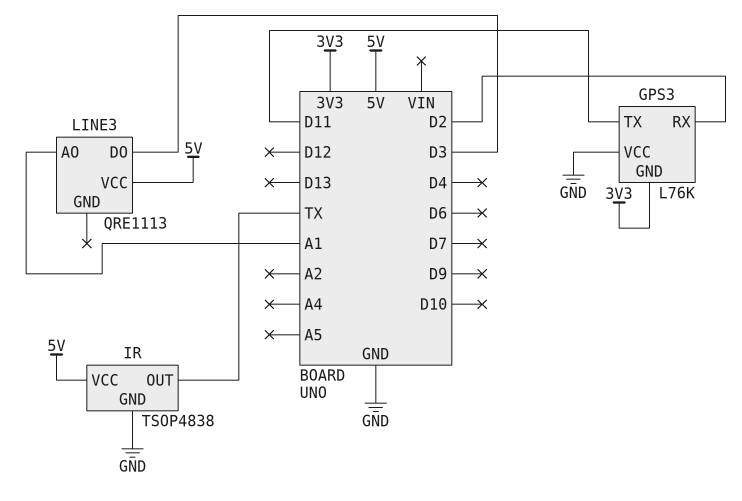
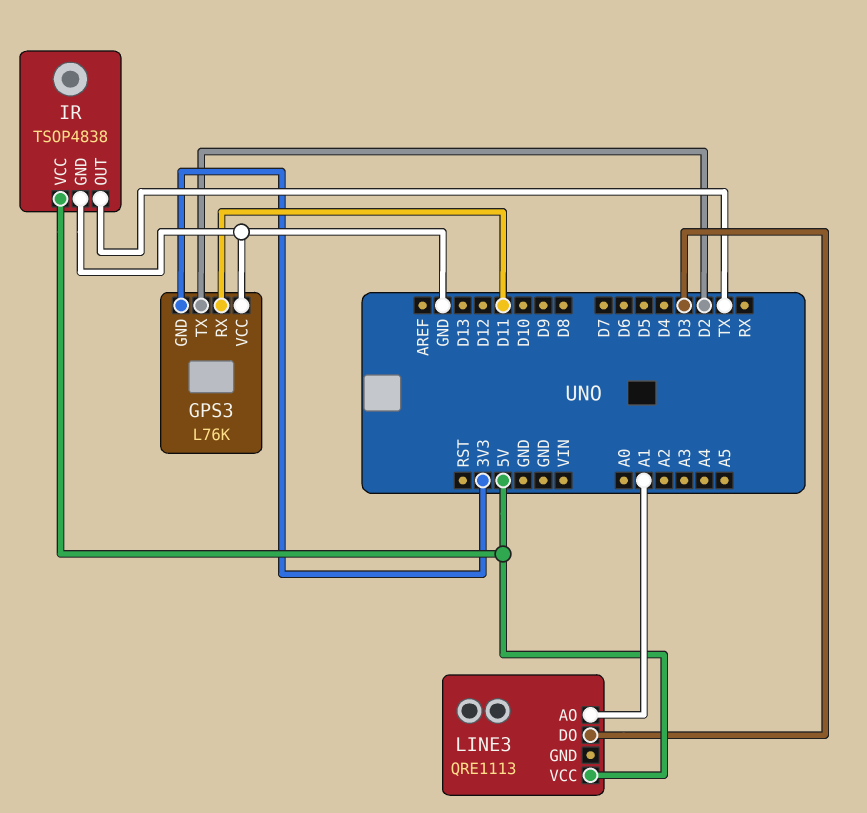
GPS3 pin RX: D2 -> D11
GPS3 pin TX: D11 -> D2

